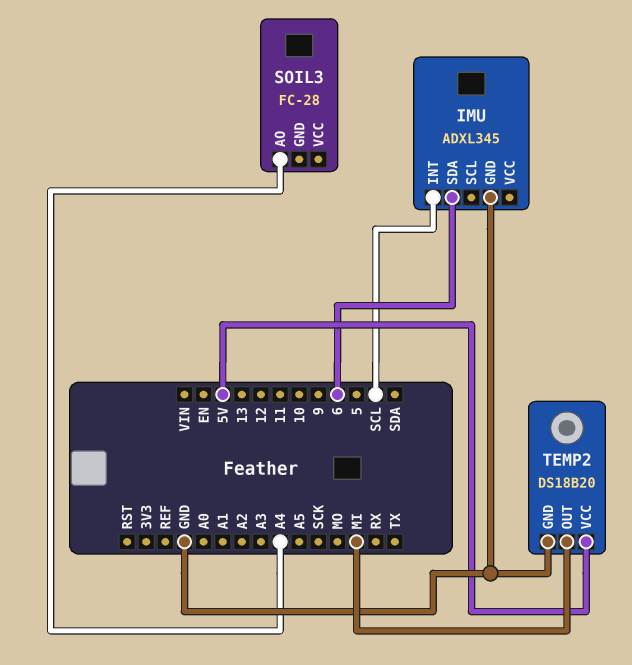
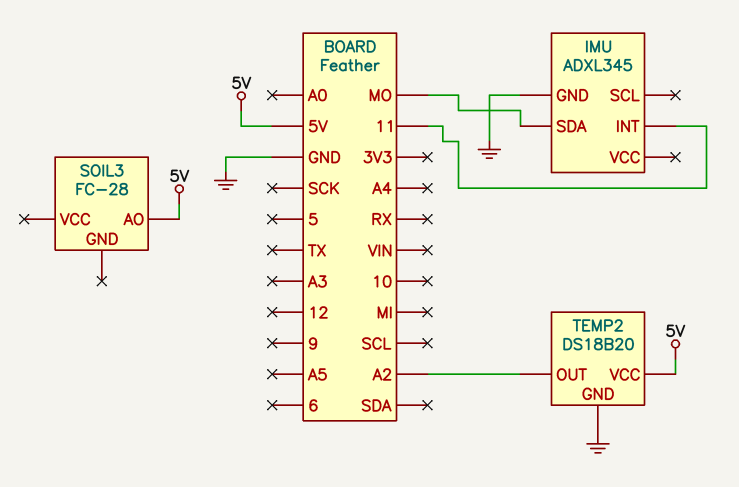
IMU pin INT: SCL -> 11
IMU pin SDA: 6 -> MO
SOIL3 pin AO: A4 -> 5V
TEMP2 pin OUT: MI -> A2

